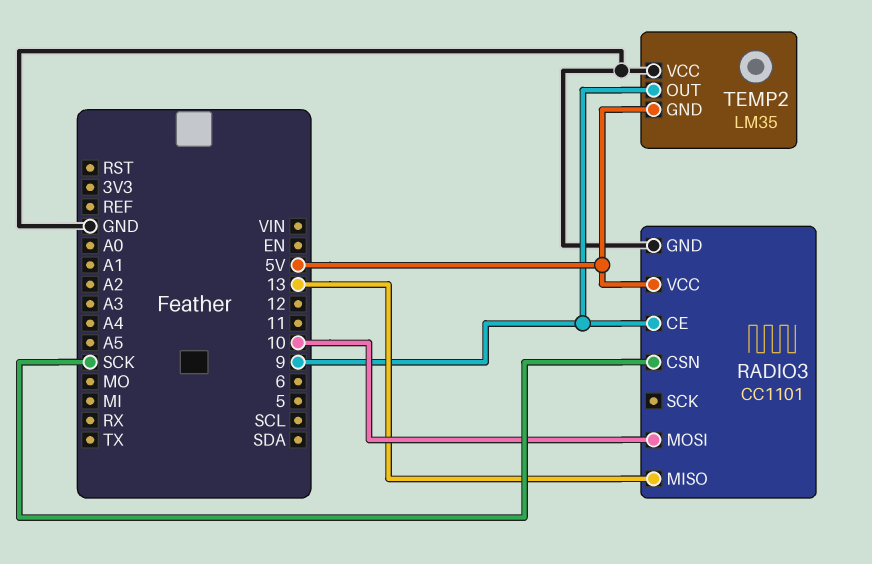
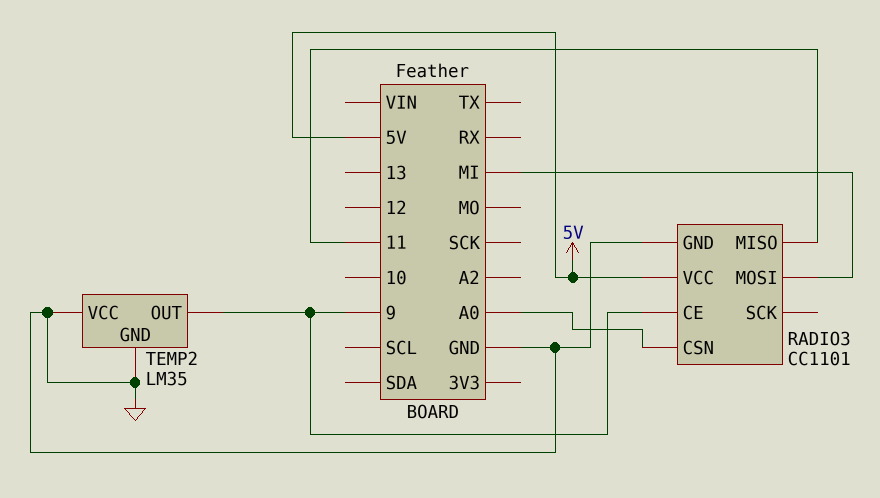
RADIO3 pin CSN: SCK -> A0
RADIO3 pin MISO: 13 -> 11
RADIO3 pin MOSI: 10 -> MI
TEMP2 pin GND: 5V -> GND

